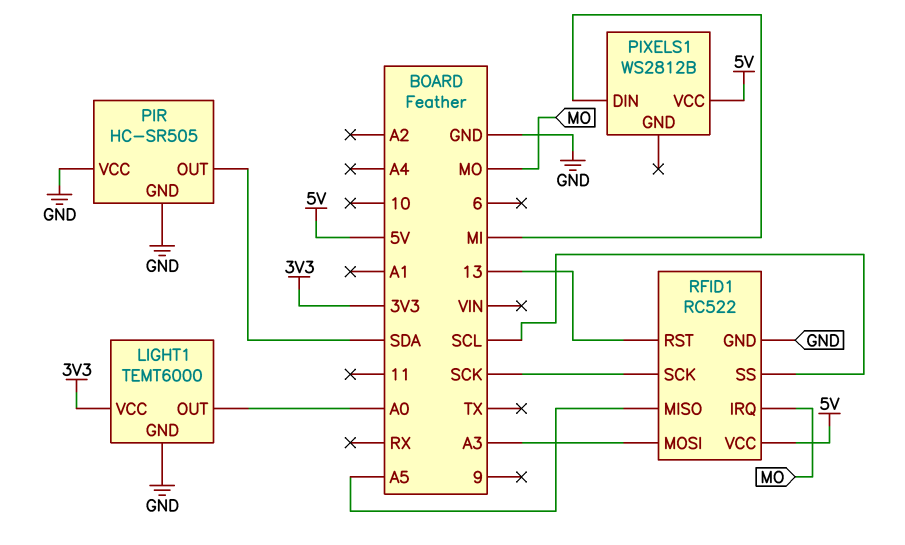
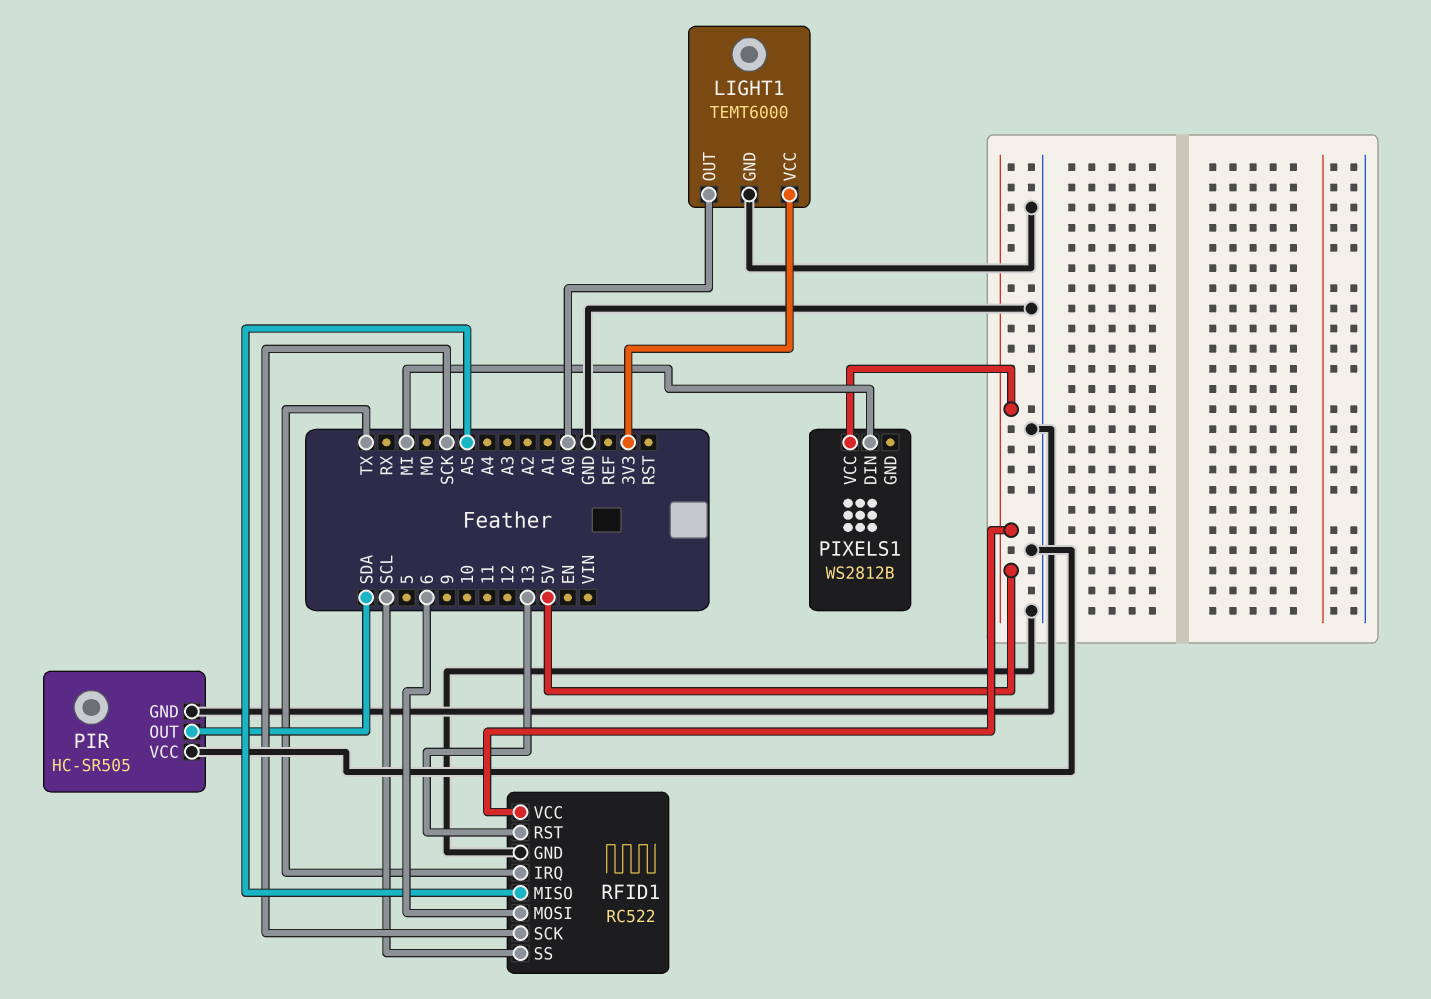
RFID1 pin IRQ: MO -> TX
RFID1 pin MOSI: A3 -> 6

